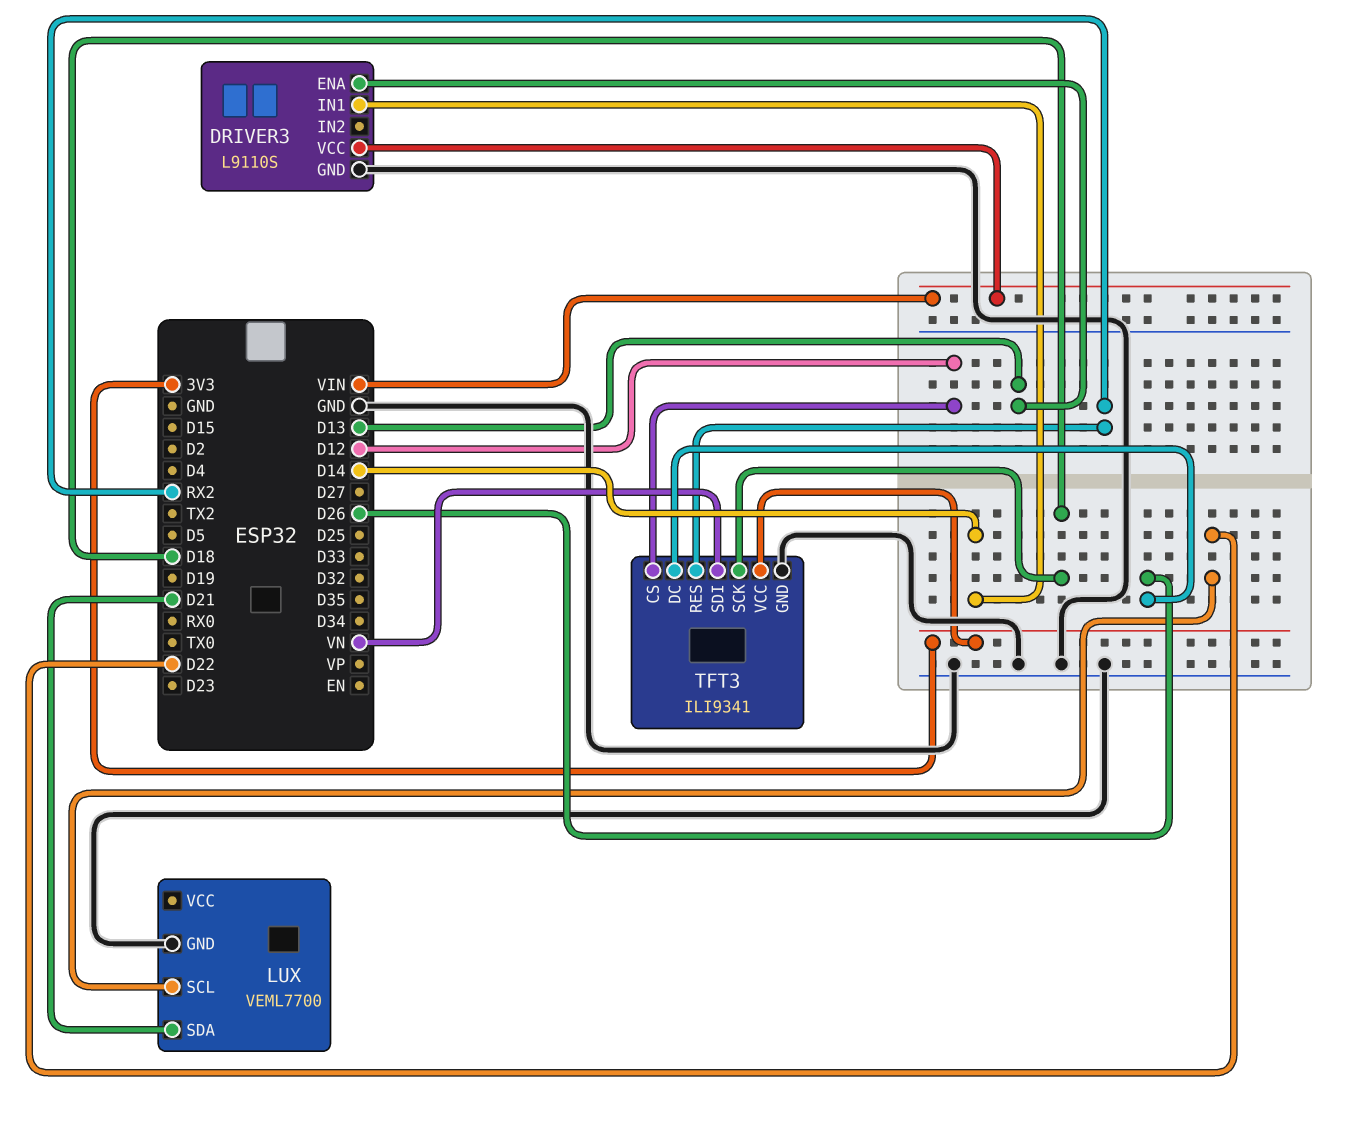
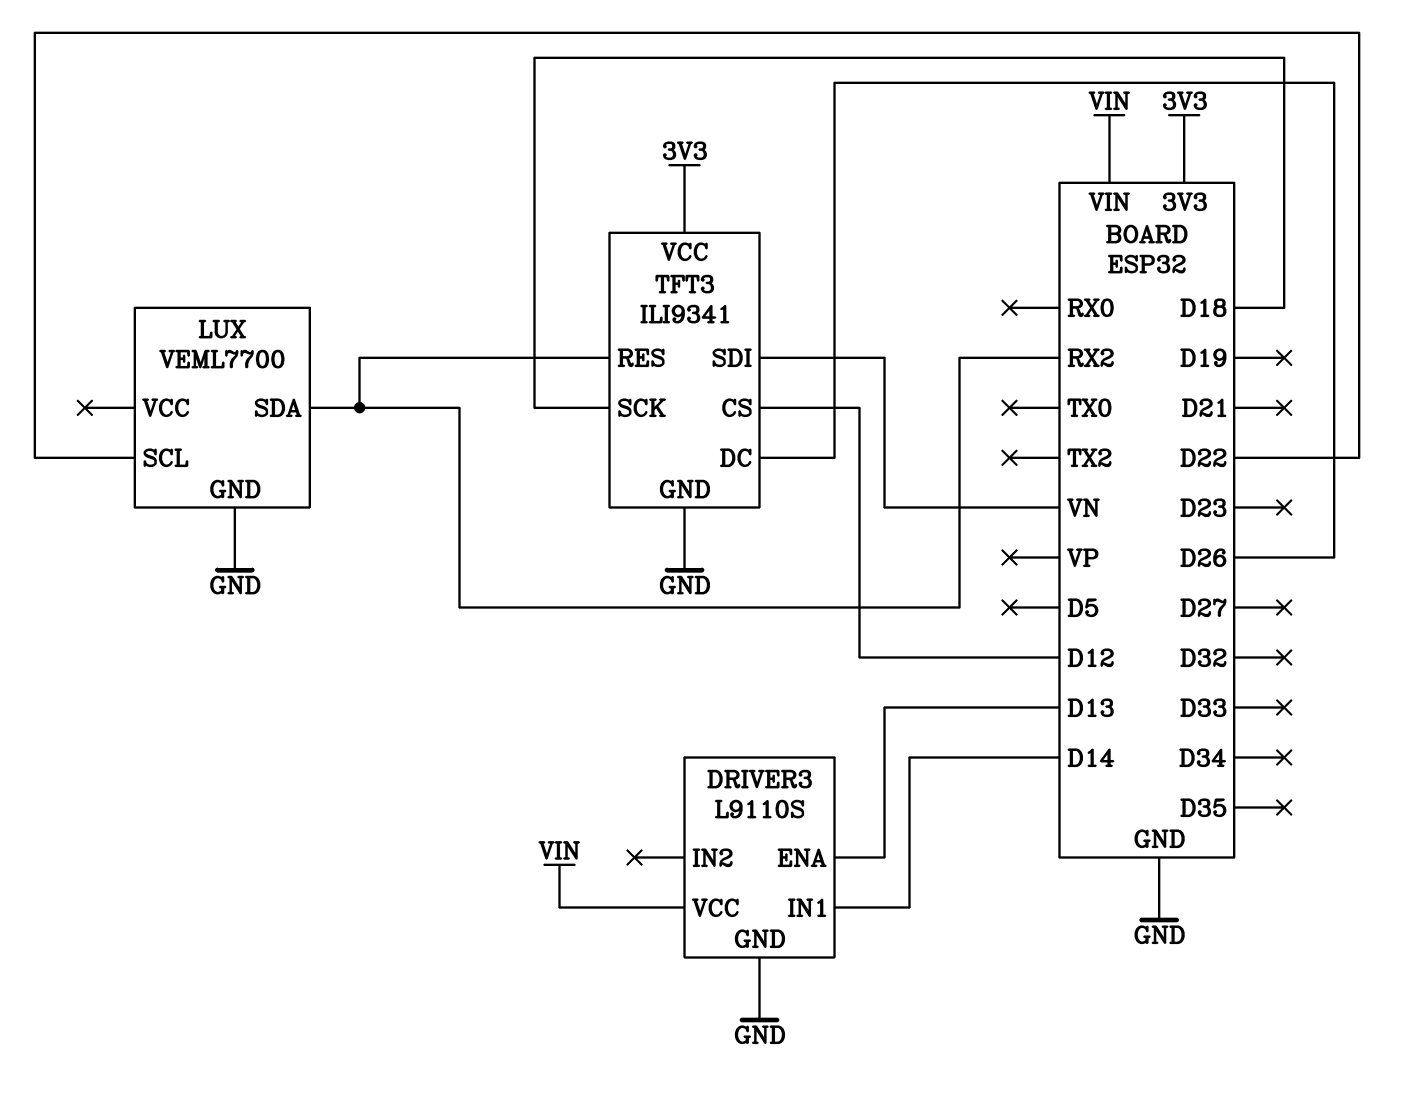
LUX pin SDA: D21 -> RX2

